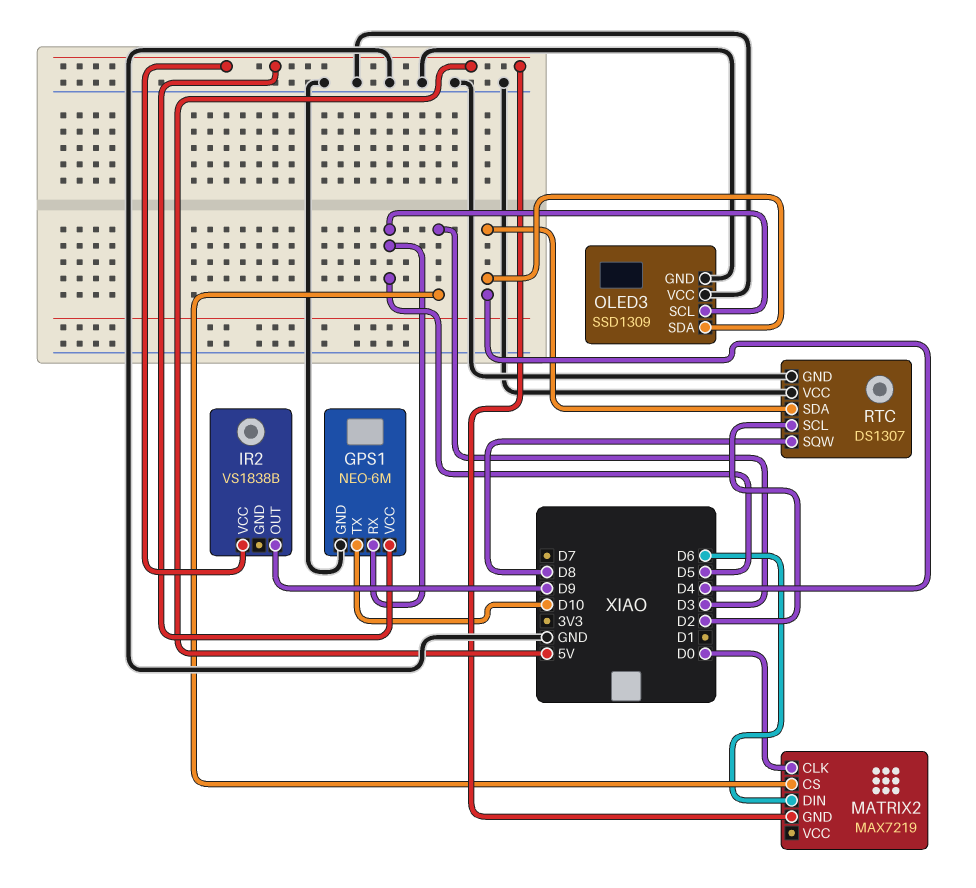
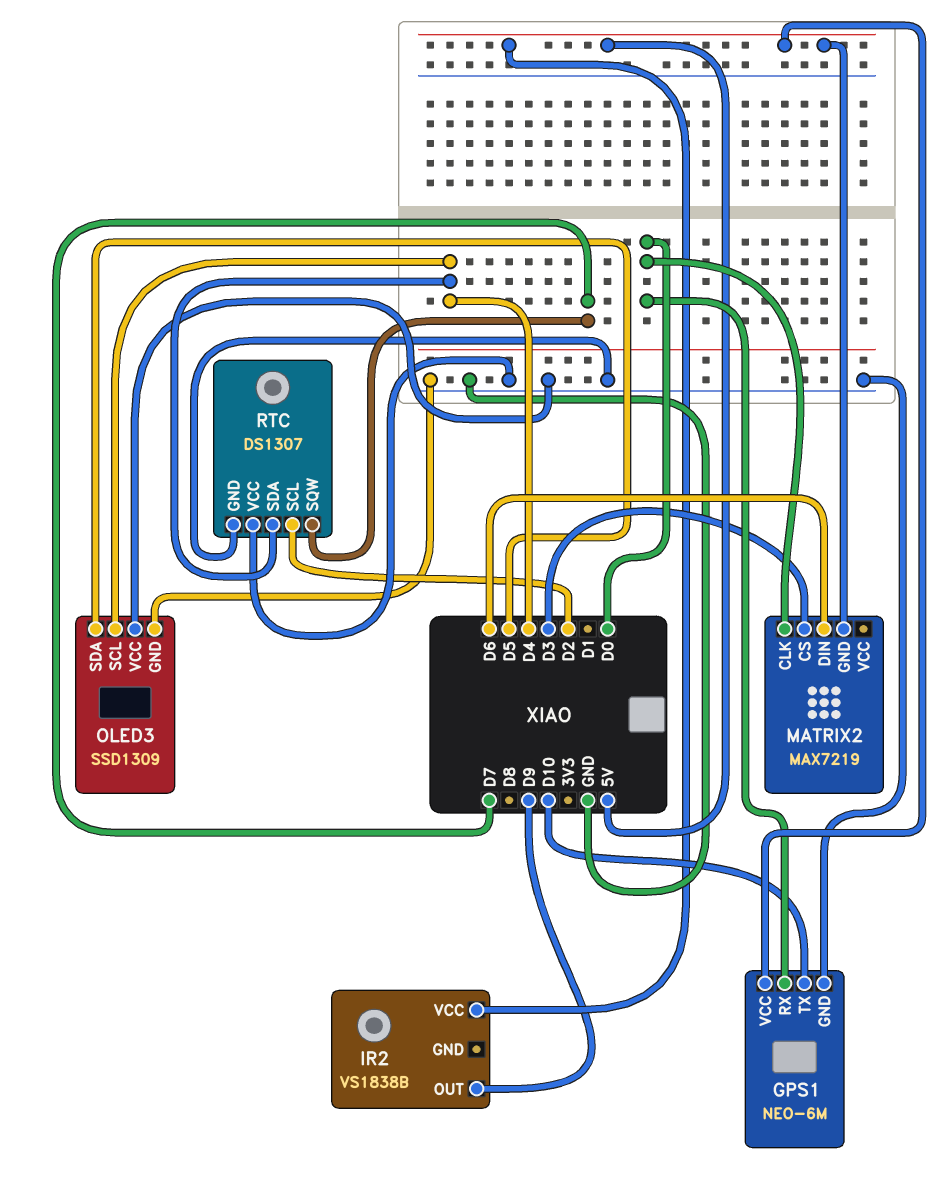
GPS1 pin RX: D5 -> D0
OLED3 pin SCL: D5 -> D4
OLED3 pin SDA: D4 -> D5
RTC pin SQW: D8 -> D7

